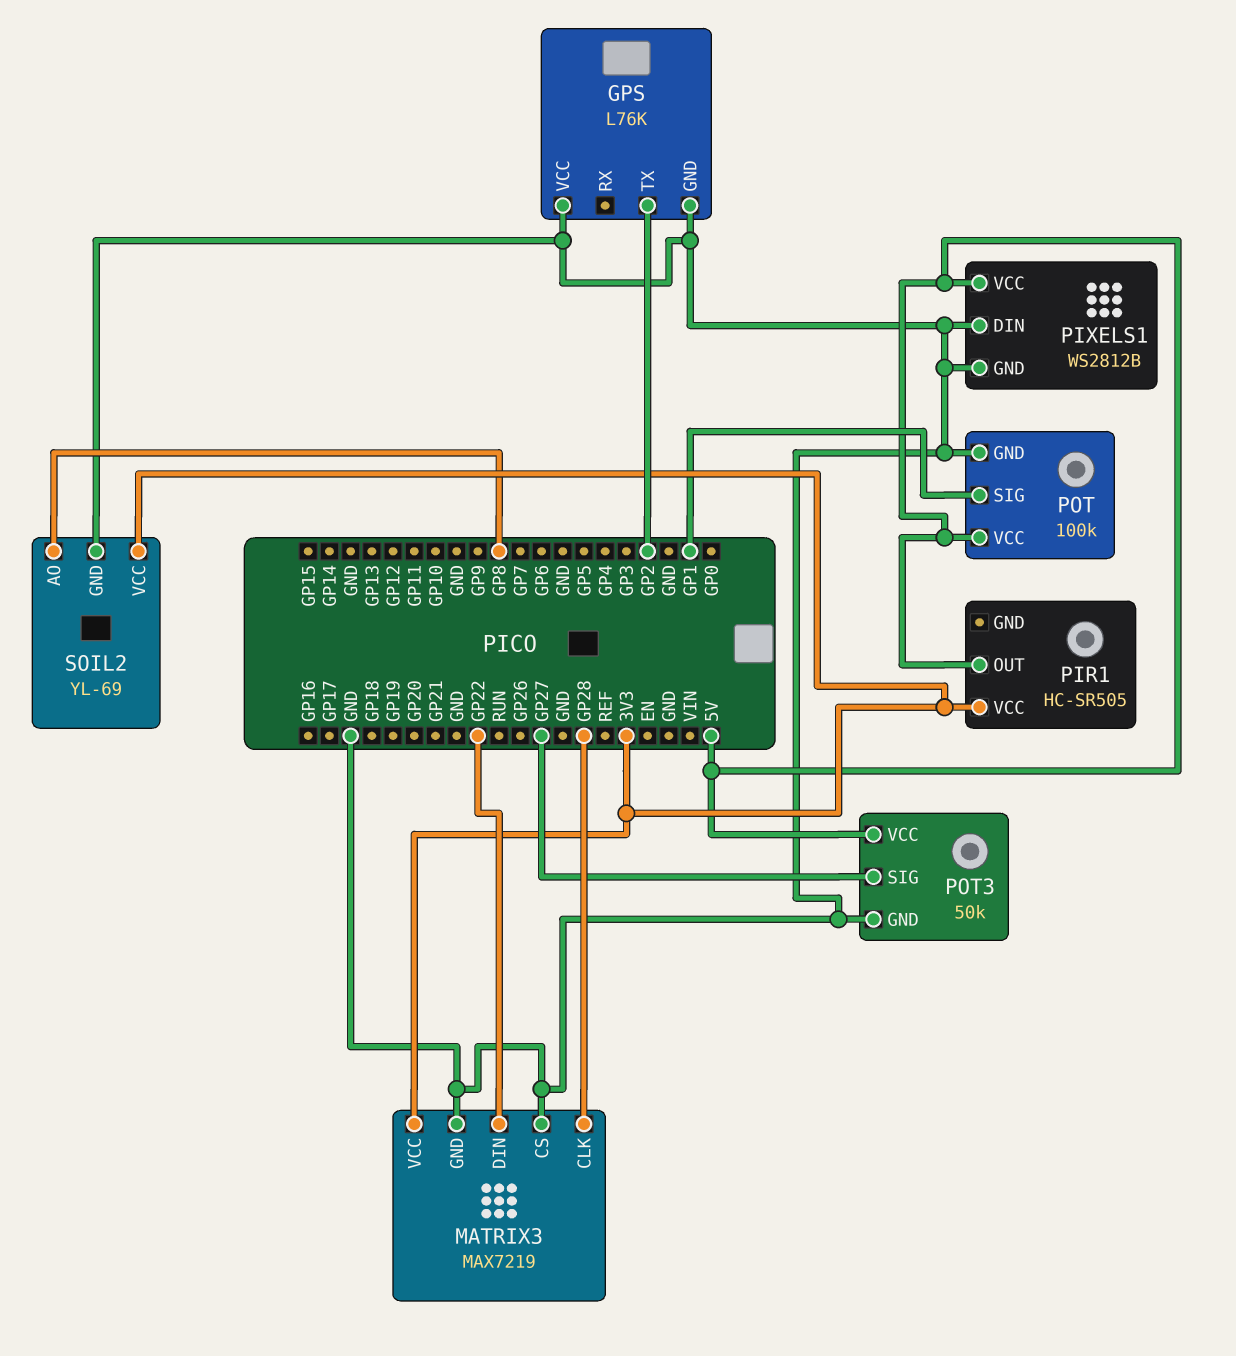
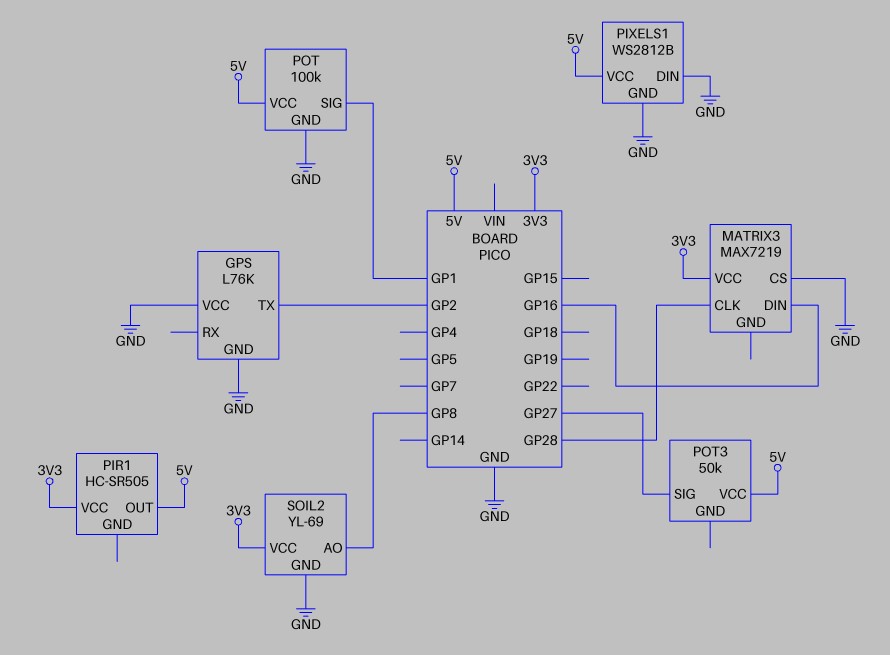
MATRIX3 pin DIN: GP22 -> GP16
MATRIX3 pin GND: GND -> none
POT3 pin GND: GND -> none

